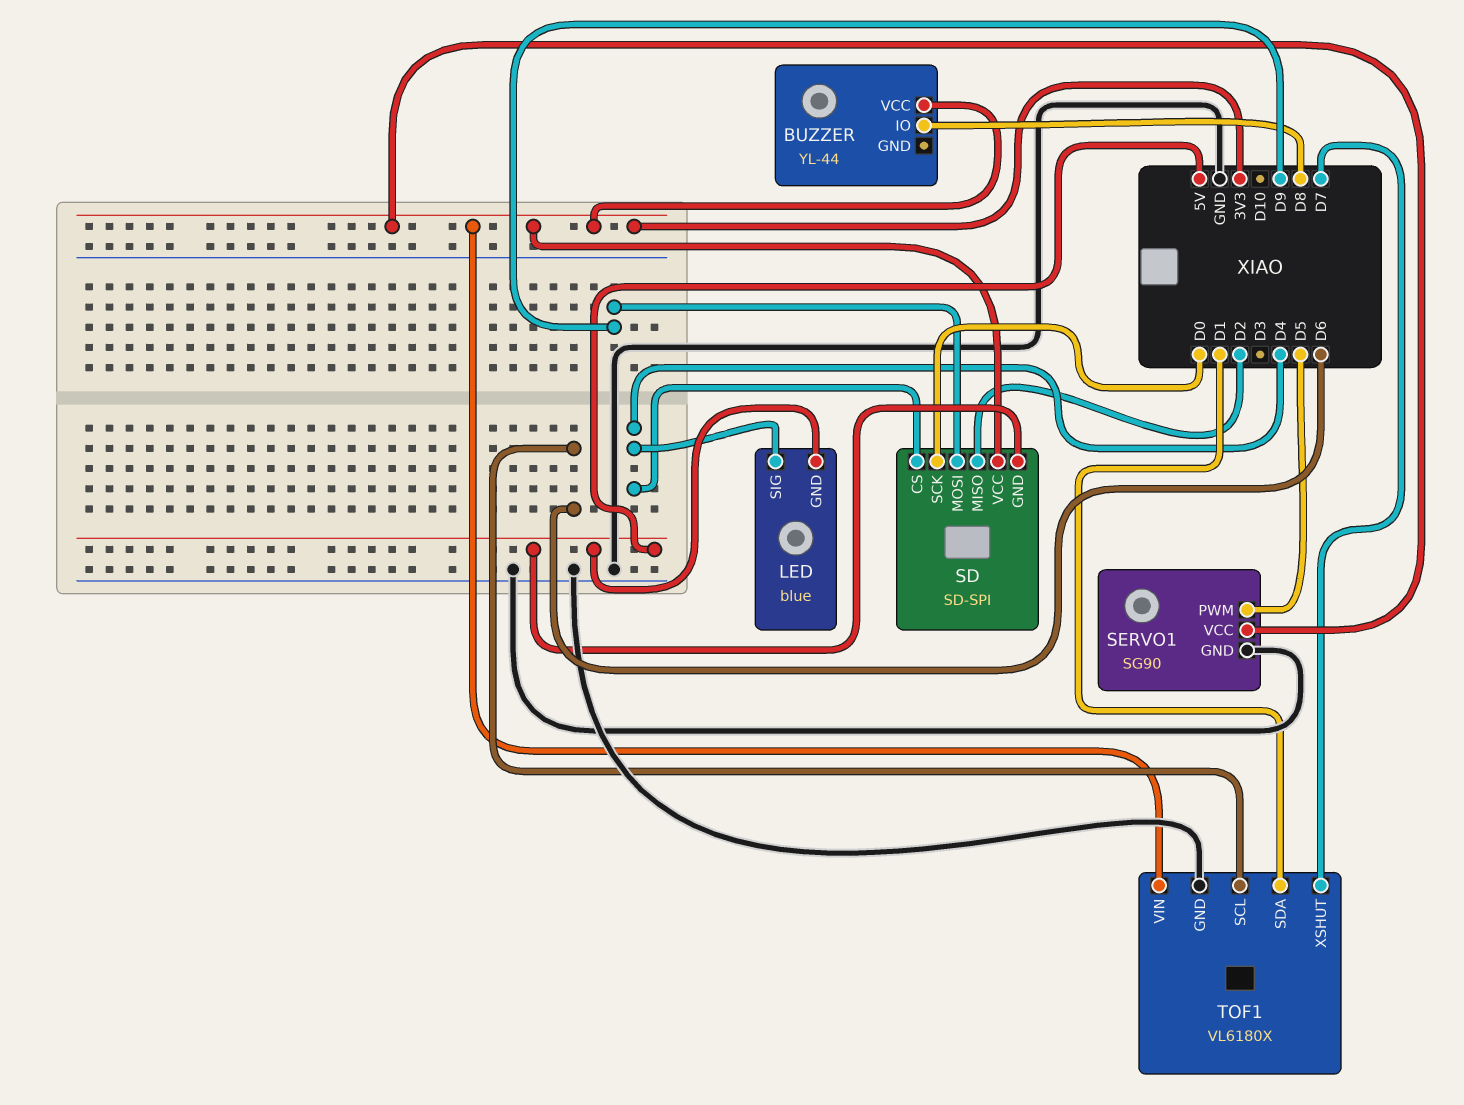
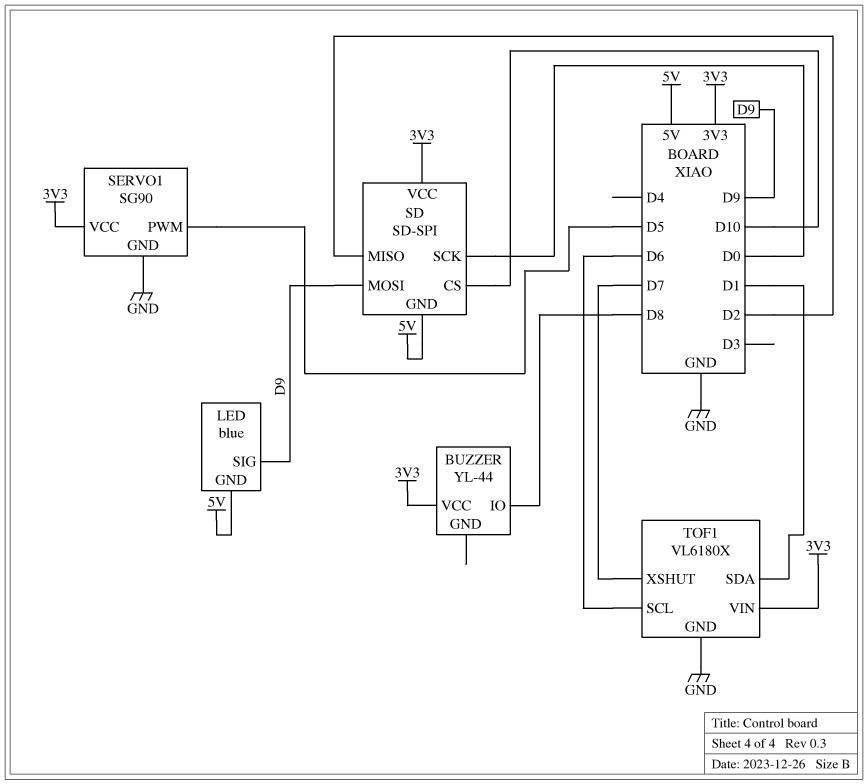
LED pin SIG: D4 -> D9
SD pin CS: D4 -> D10

